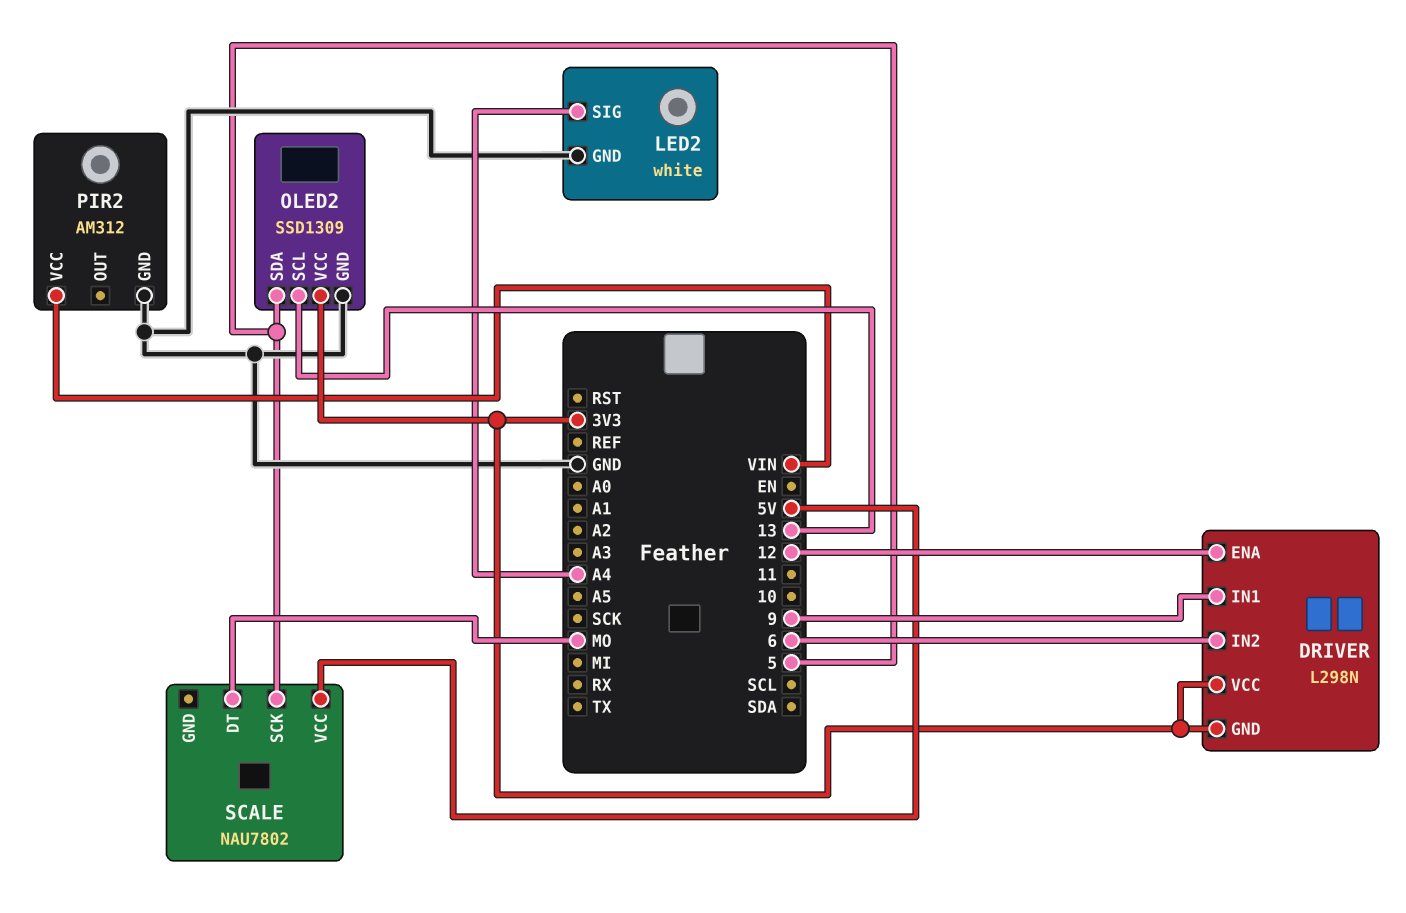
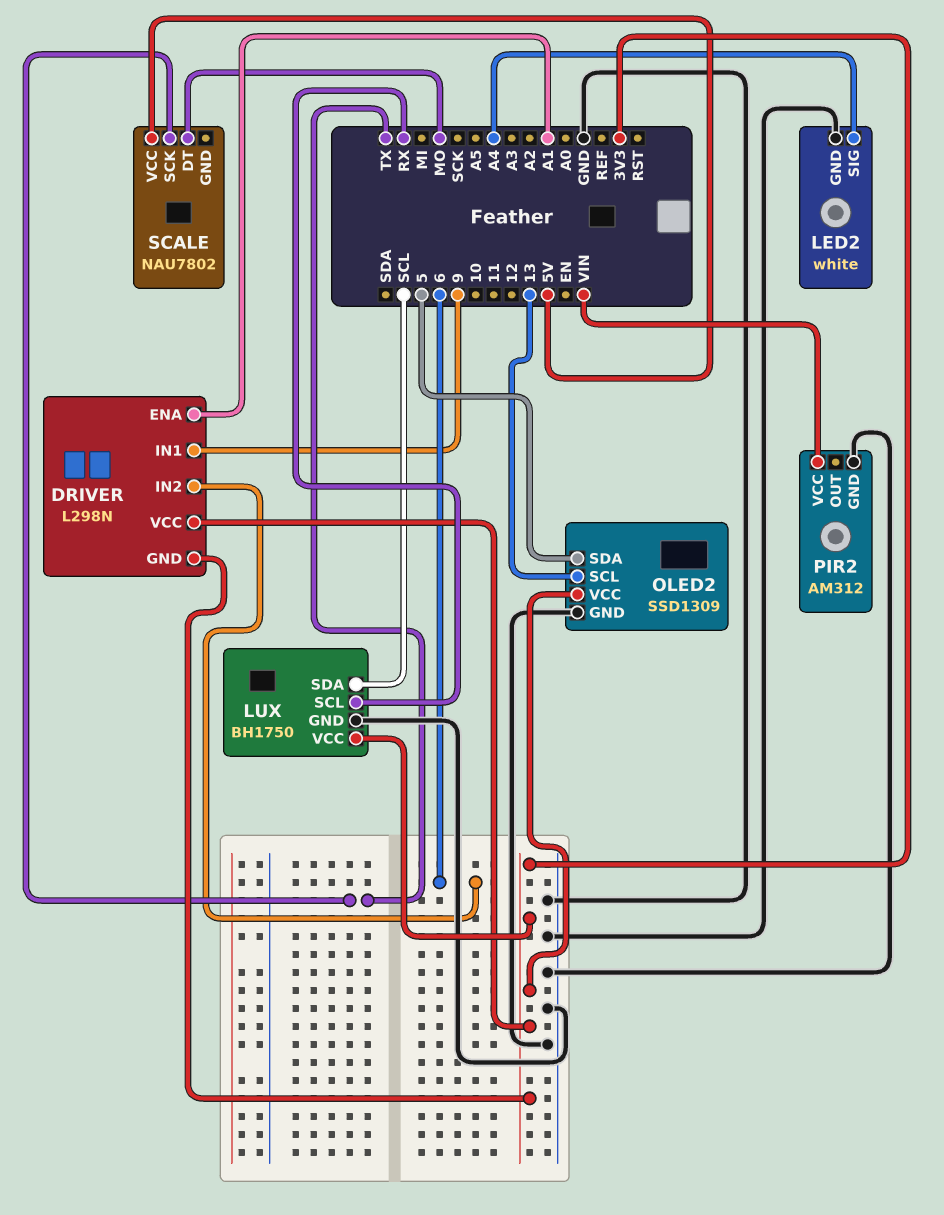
DRIVER pin ENA: 12 -> A1
LUX: none -> BH1750
LUX pin GND: none -> GND
LUX pin SCL: none -> RX
LUX pin SDA: none -> SCL
LUX pin VCC: none -> 3V3
SCALE pin SCK: 5 -> TX

